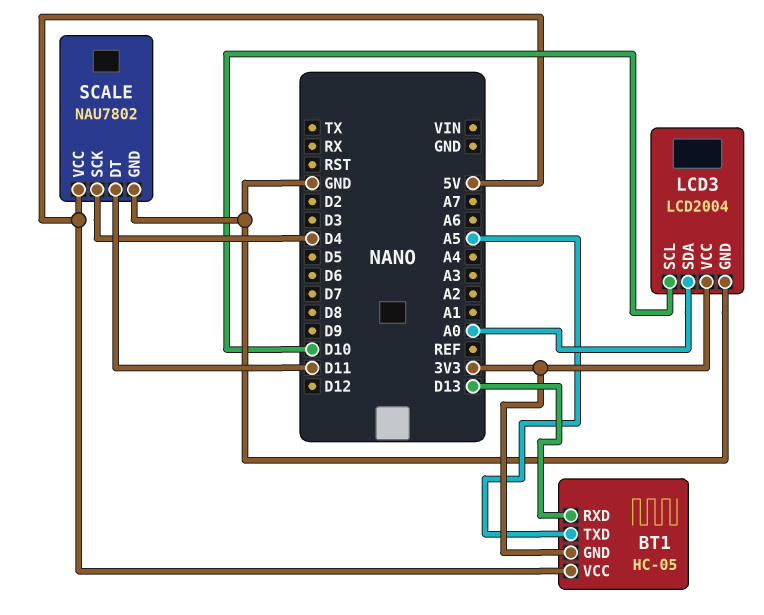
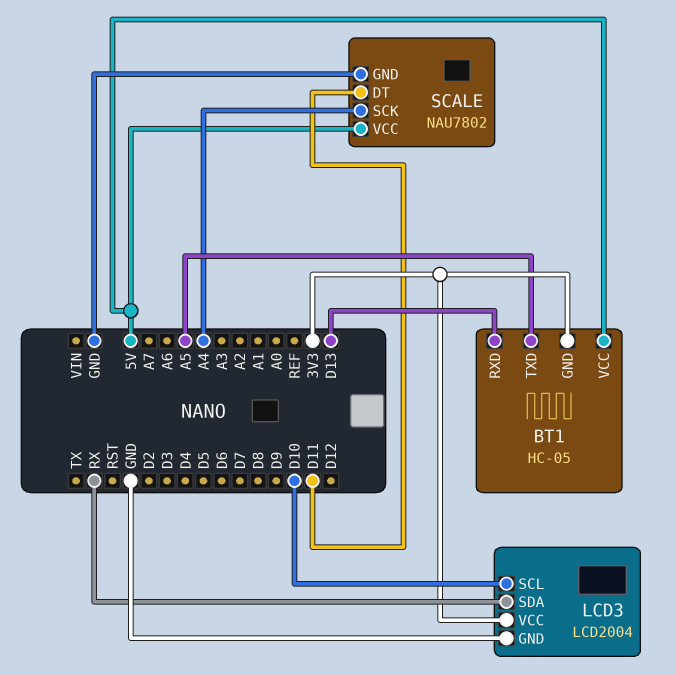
LCD3 pin SDA: A0 -> RX
SCALE pin SCK: D4 -> A4

